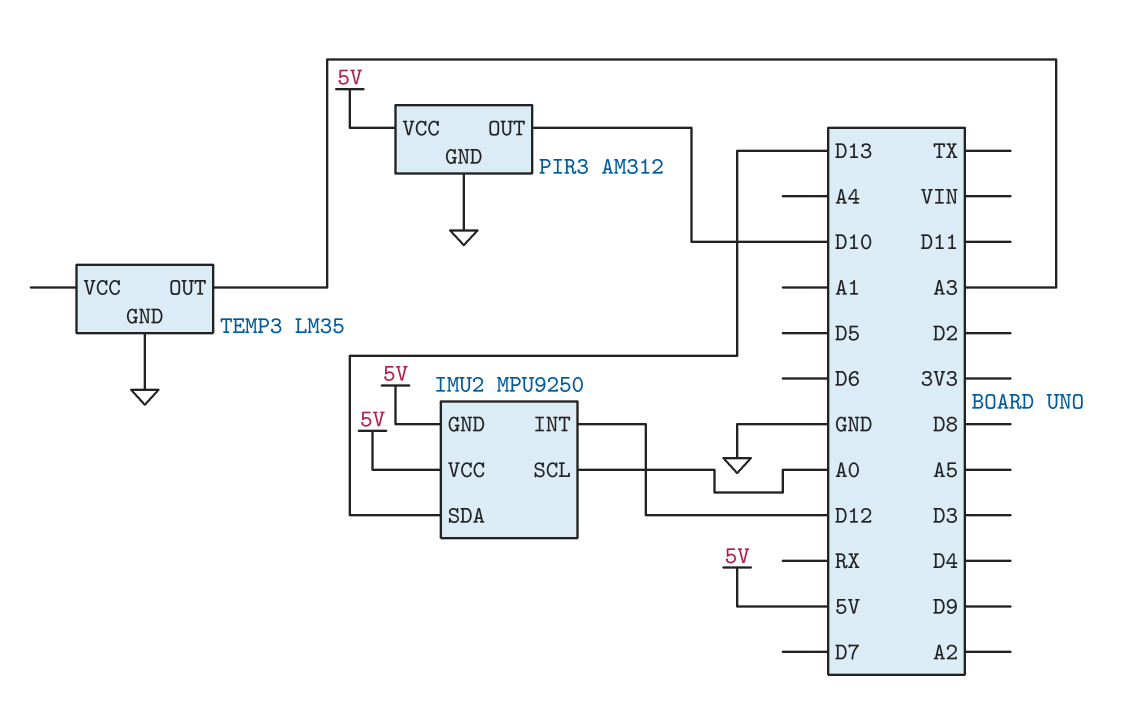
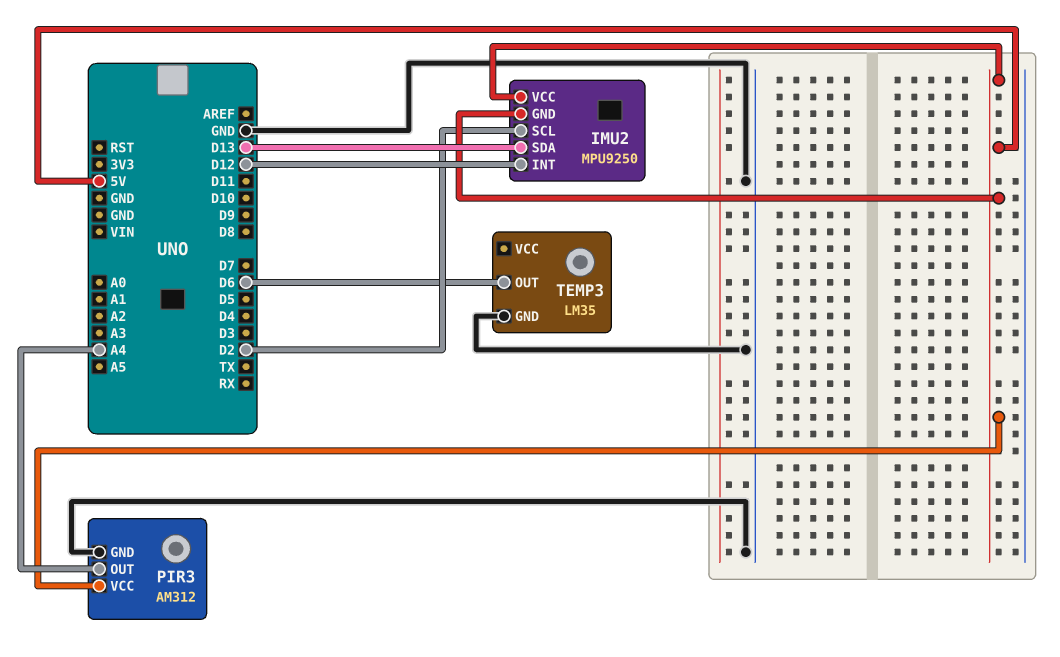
IMU2 pin SCL: A0 -> D2
PIR3 pin OUT: D10 -> A4
TEMP3 pin OUT: A3 -> D6

